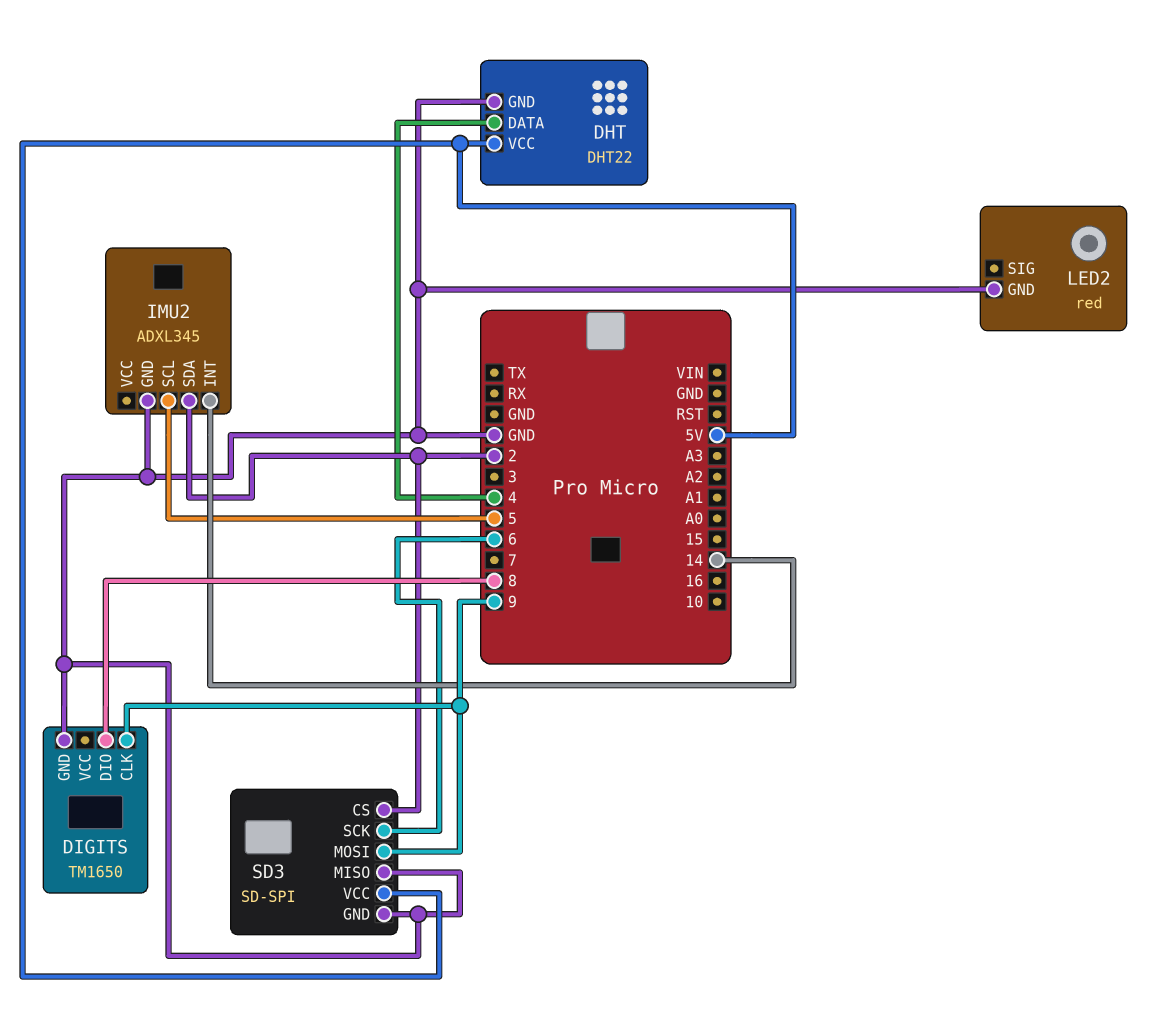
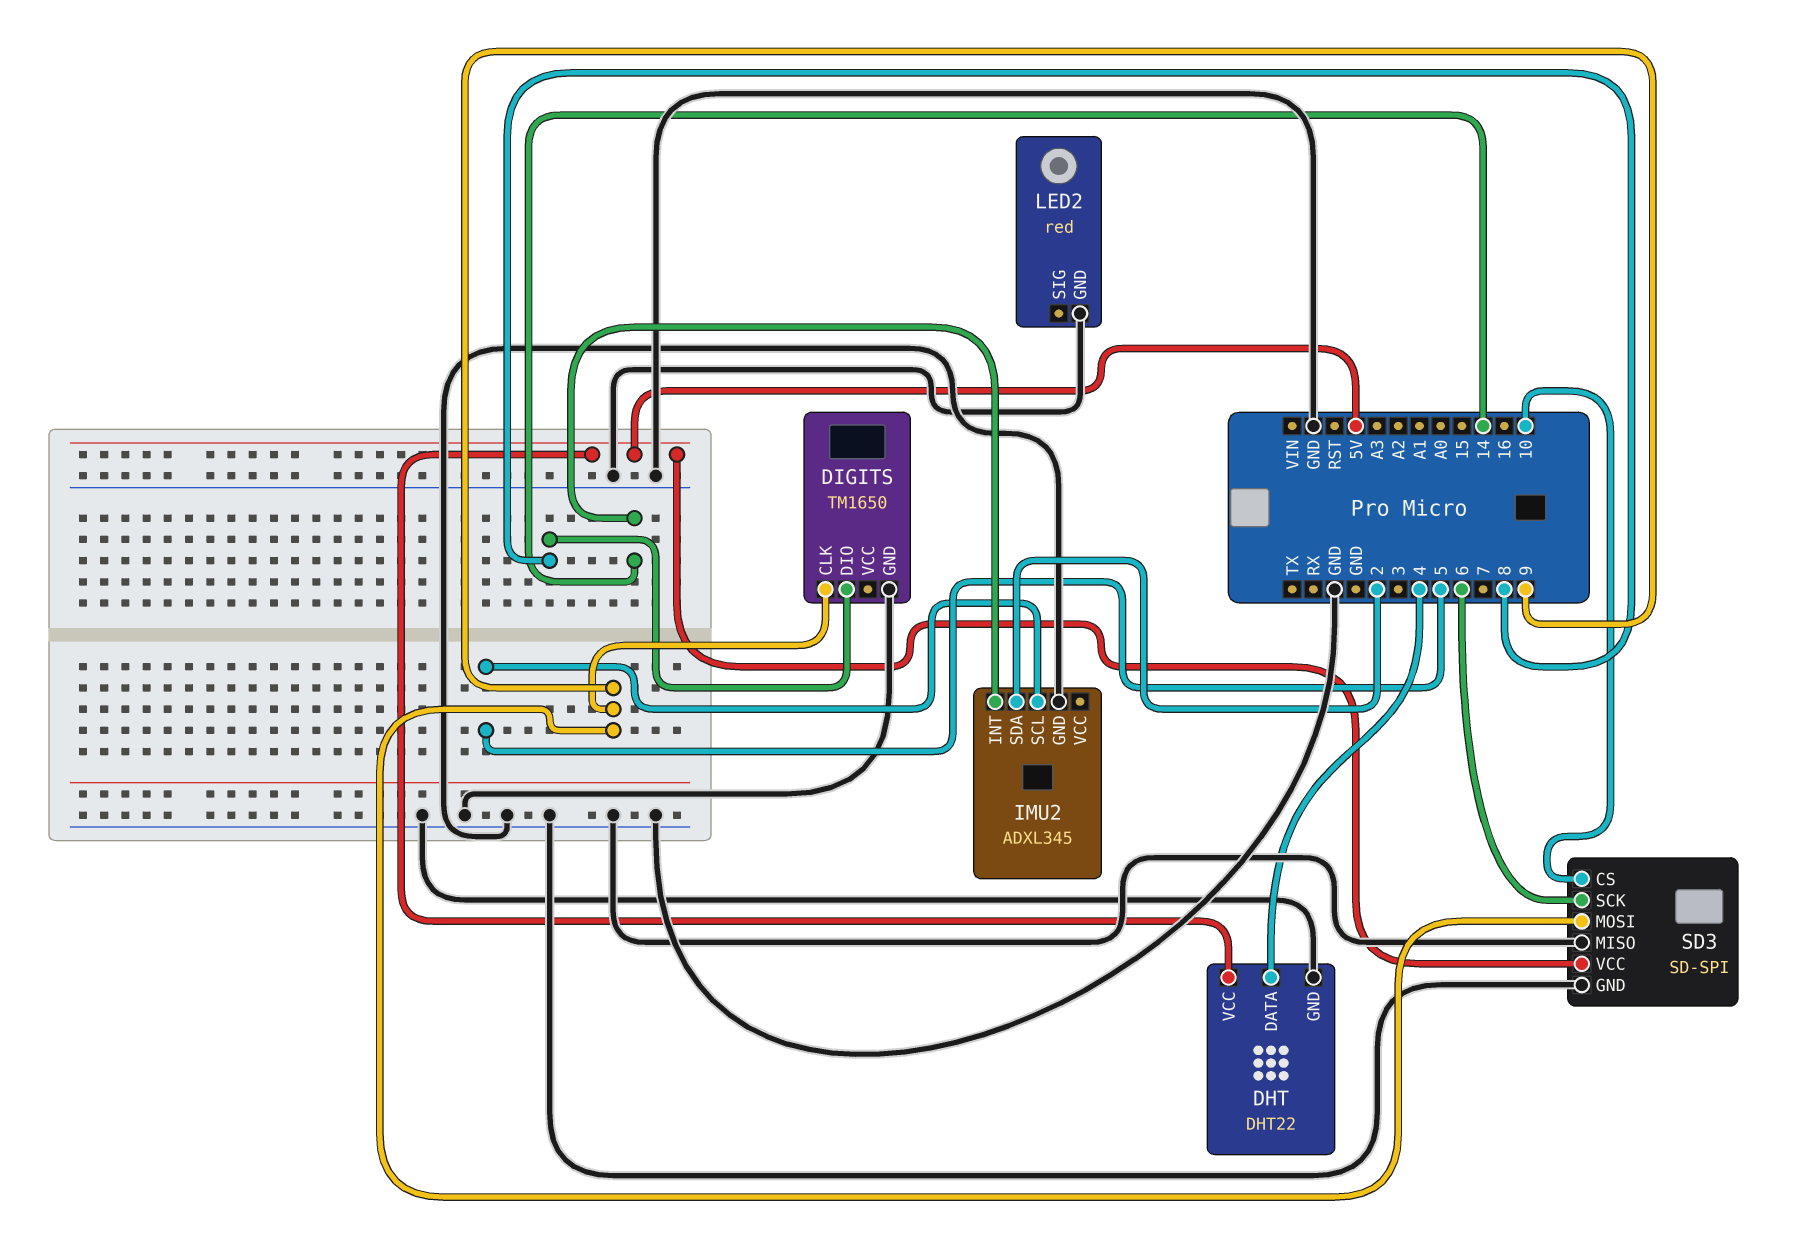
SD3 pin CS: 2 -> 10

